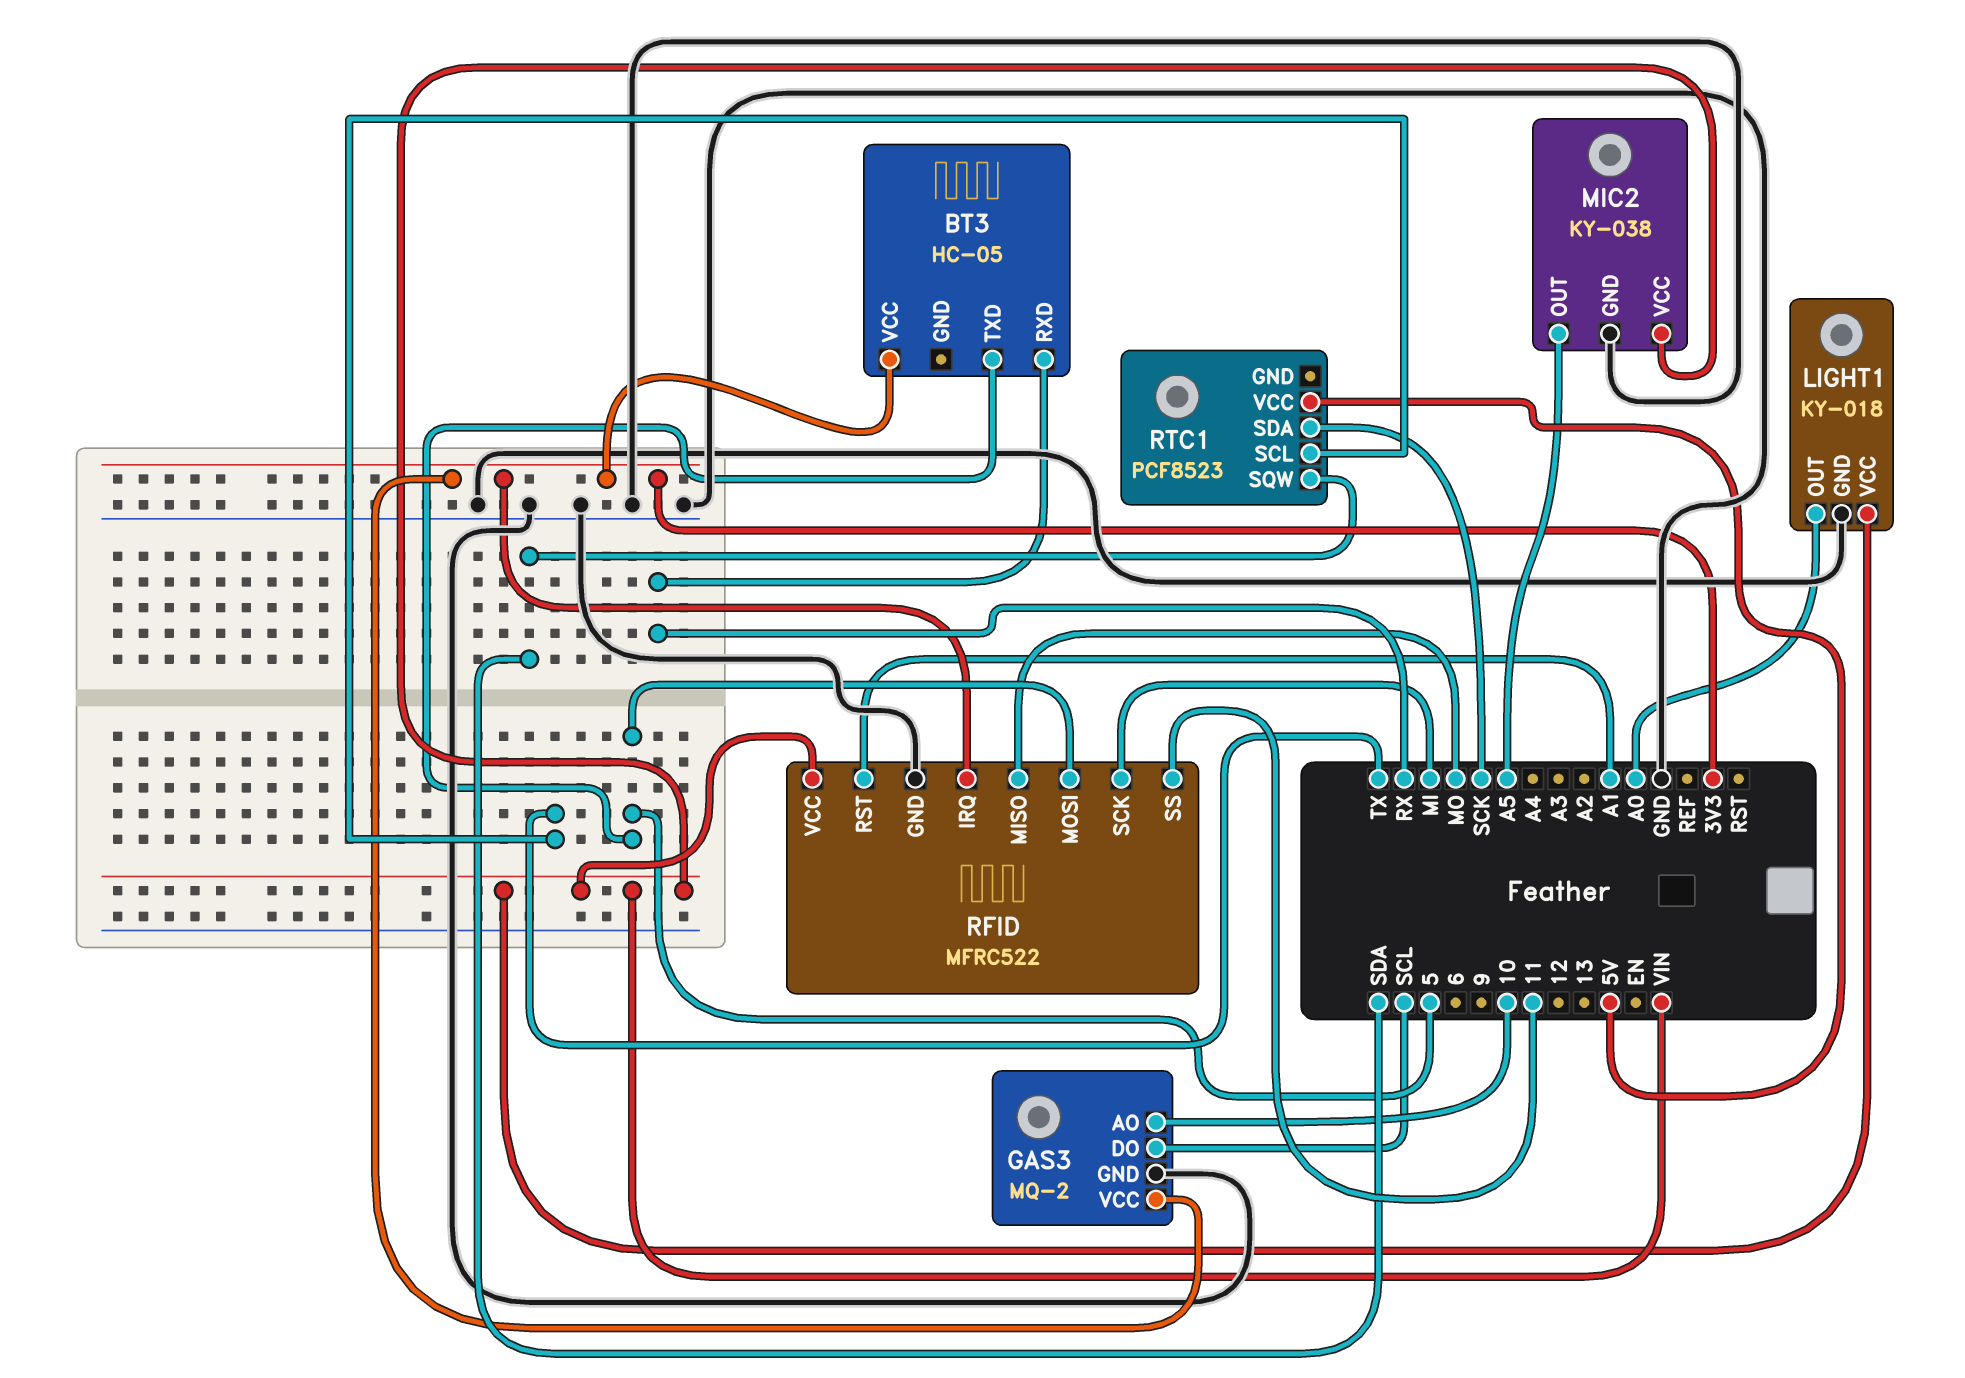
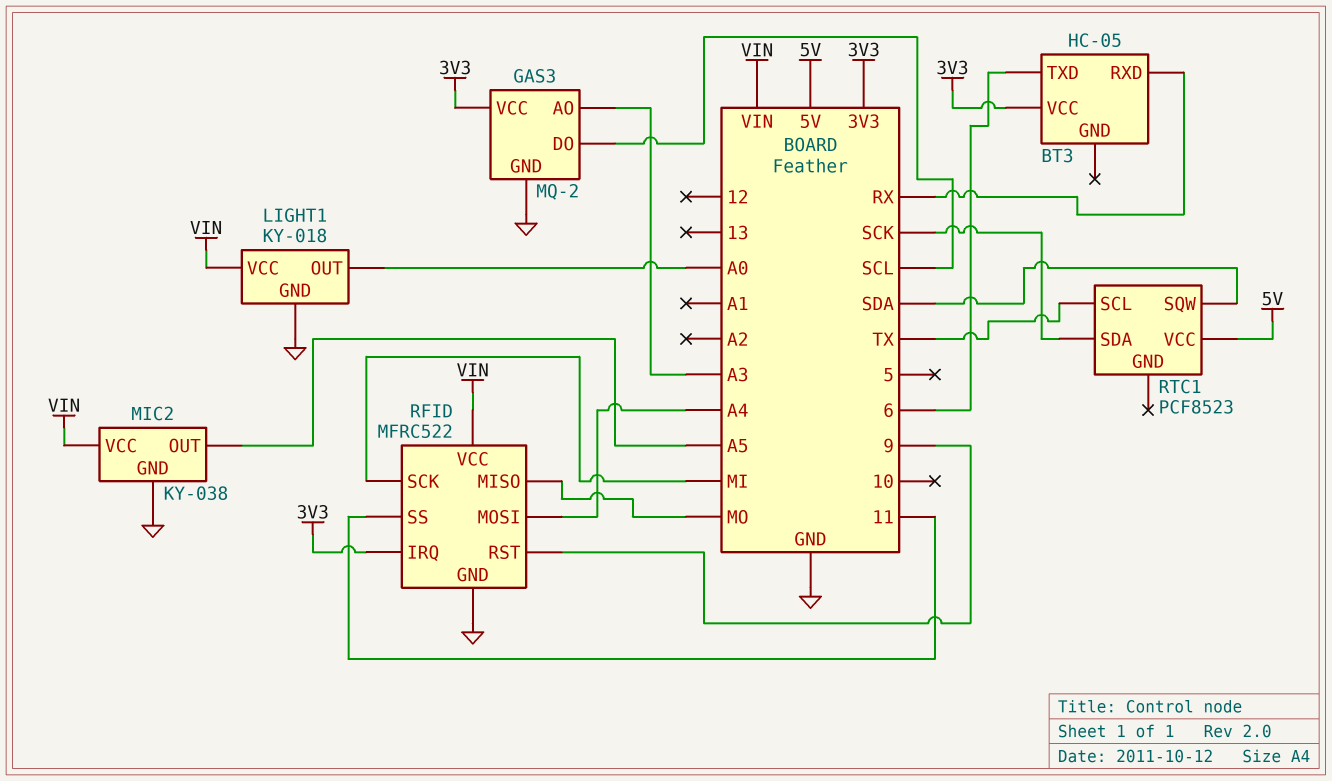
BT3 pin TXD: 5 -> 6
GAS3 pin AO: 10 -> A3
RFID pin MOSI: 5 -> A4
RFID pin RST: A1 -> 9

